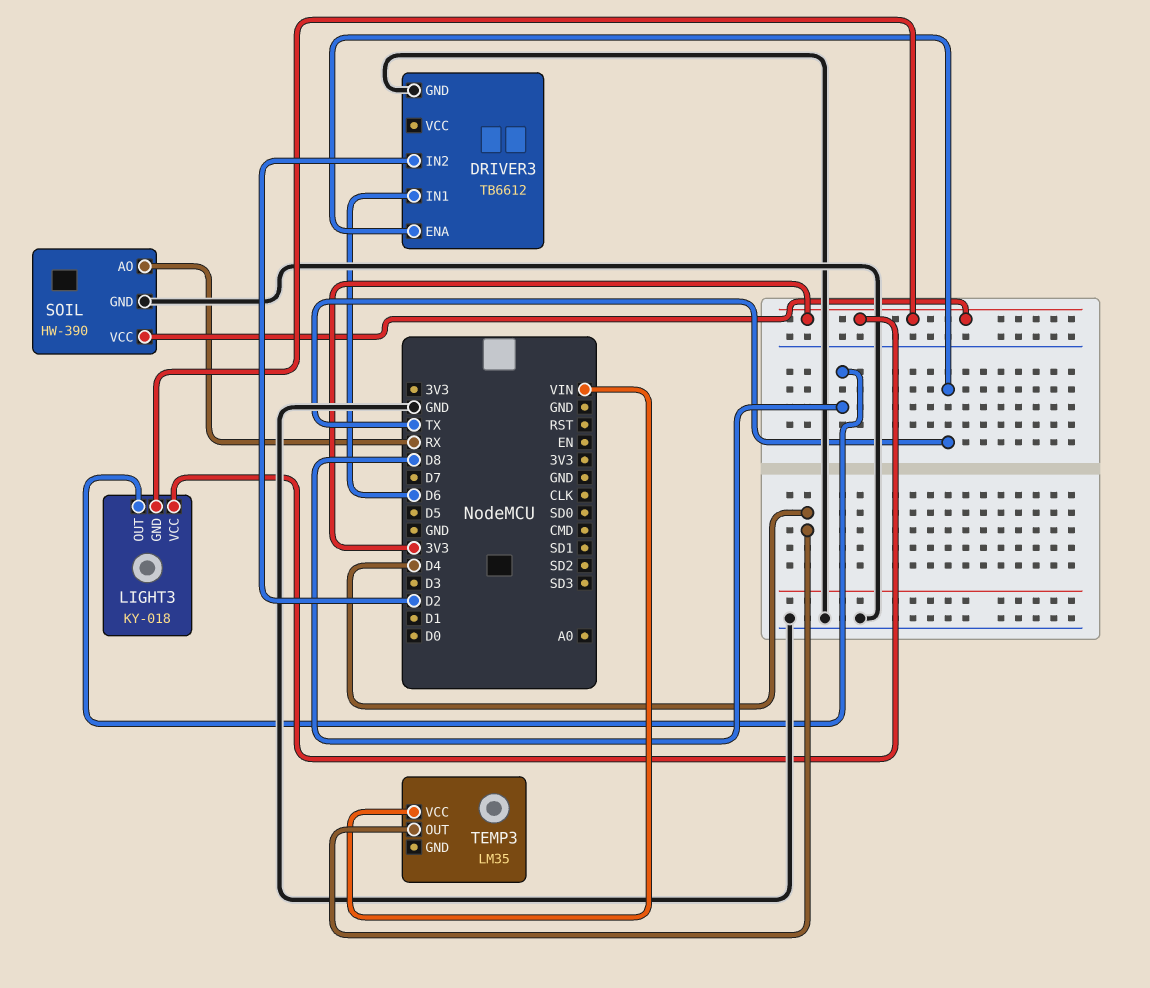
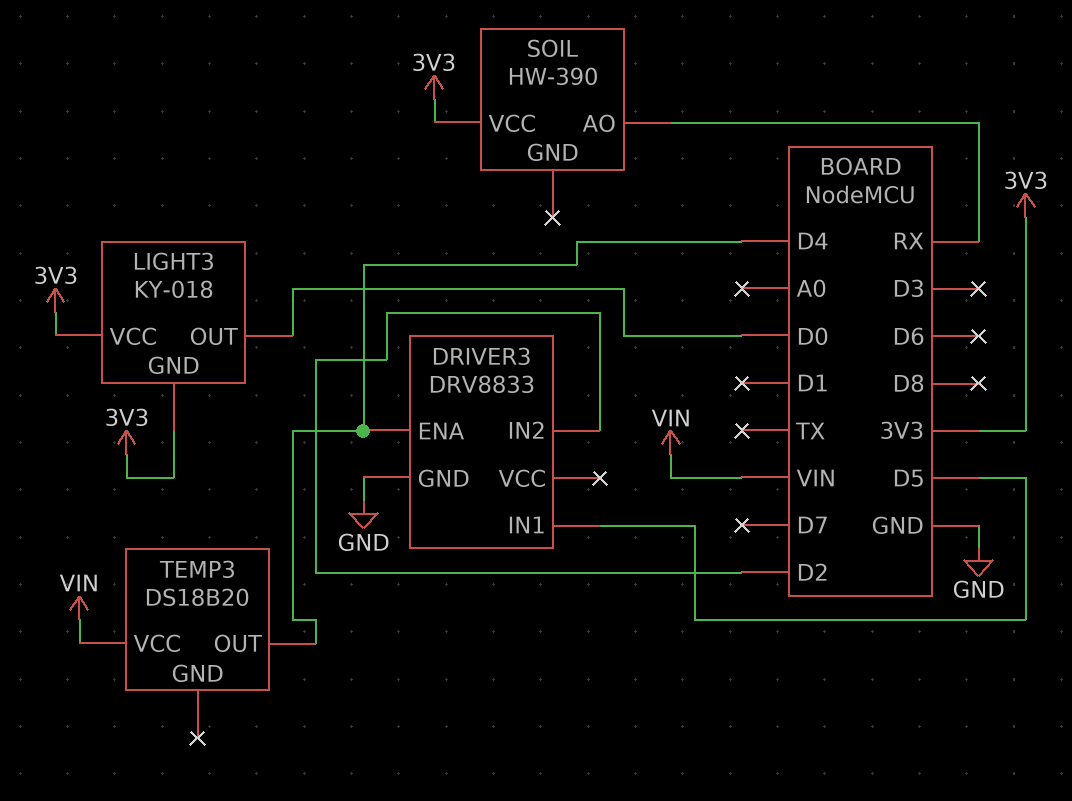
DRIVER3: TB6612 -> DRV8833
DRIVER3 pin ENA: TX -> D4
DRIVER3 pin IN1: D6 -> D5
LIGHT3 pin OUT: D8 -> D0
SOIL pin GND: GND -> none
TEMP3: LM35 -> DS18B20

